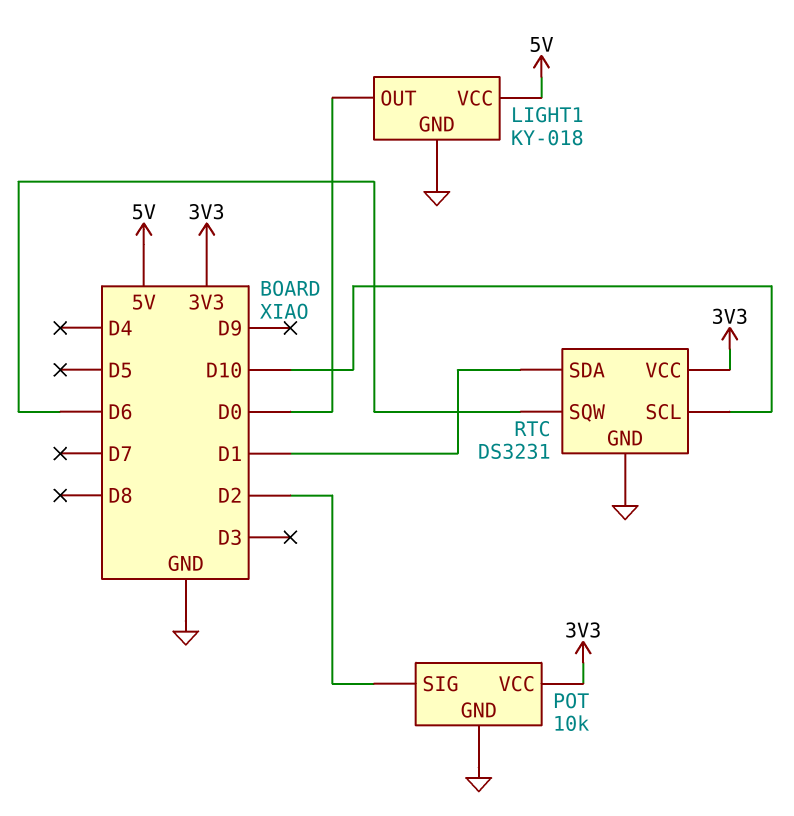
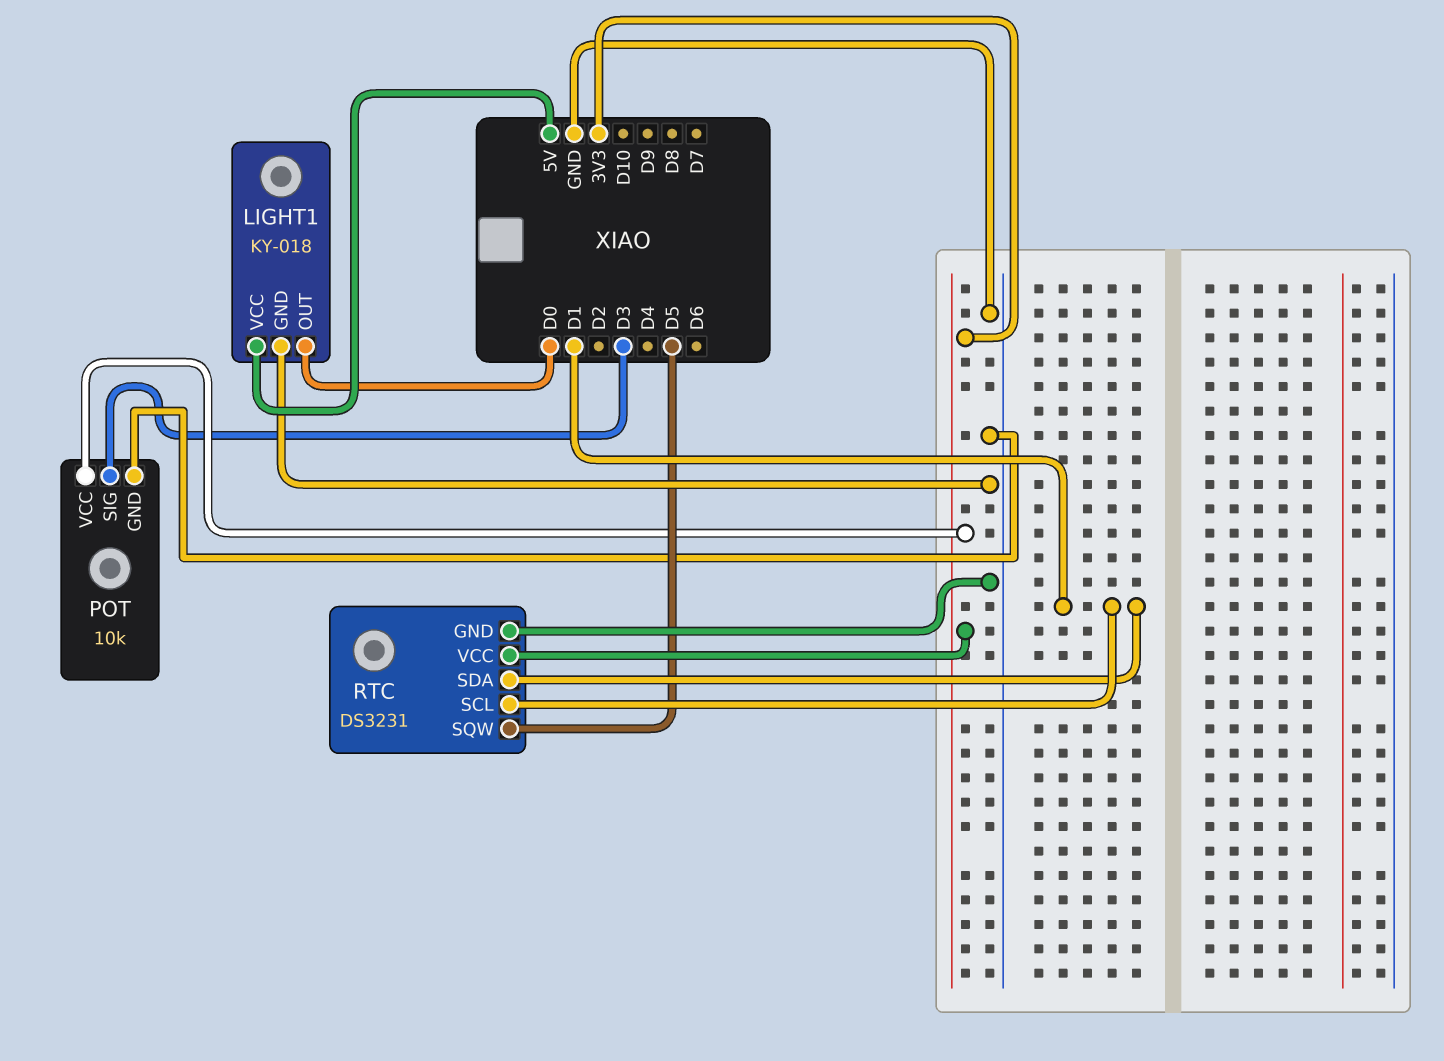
POT pin SIG: D2 -> D3
RTC pin SCL: D10 -> D1
RTC pin SQW: D6 -> D5

